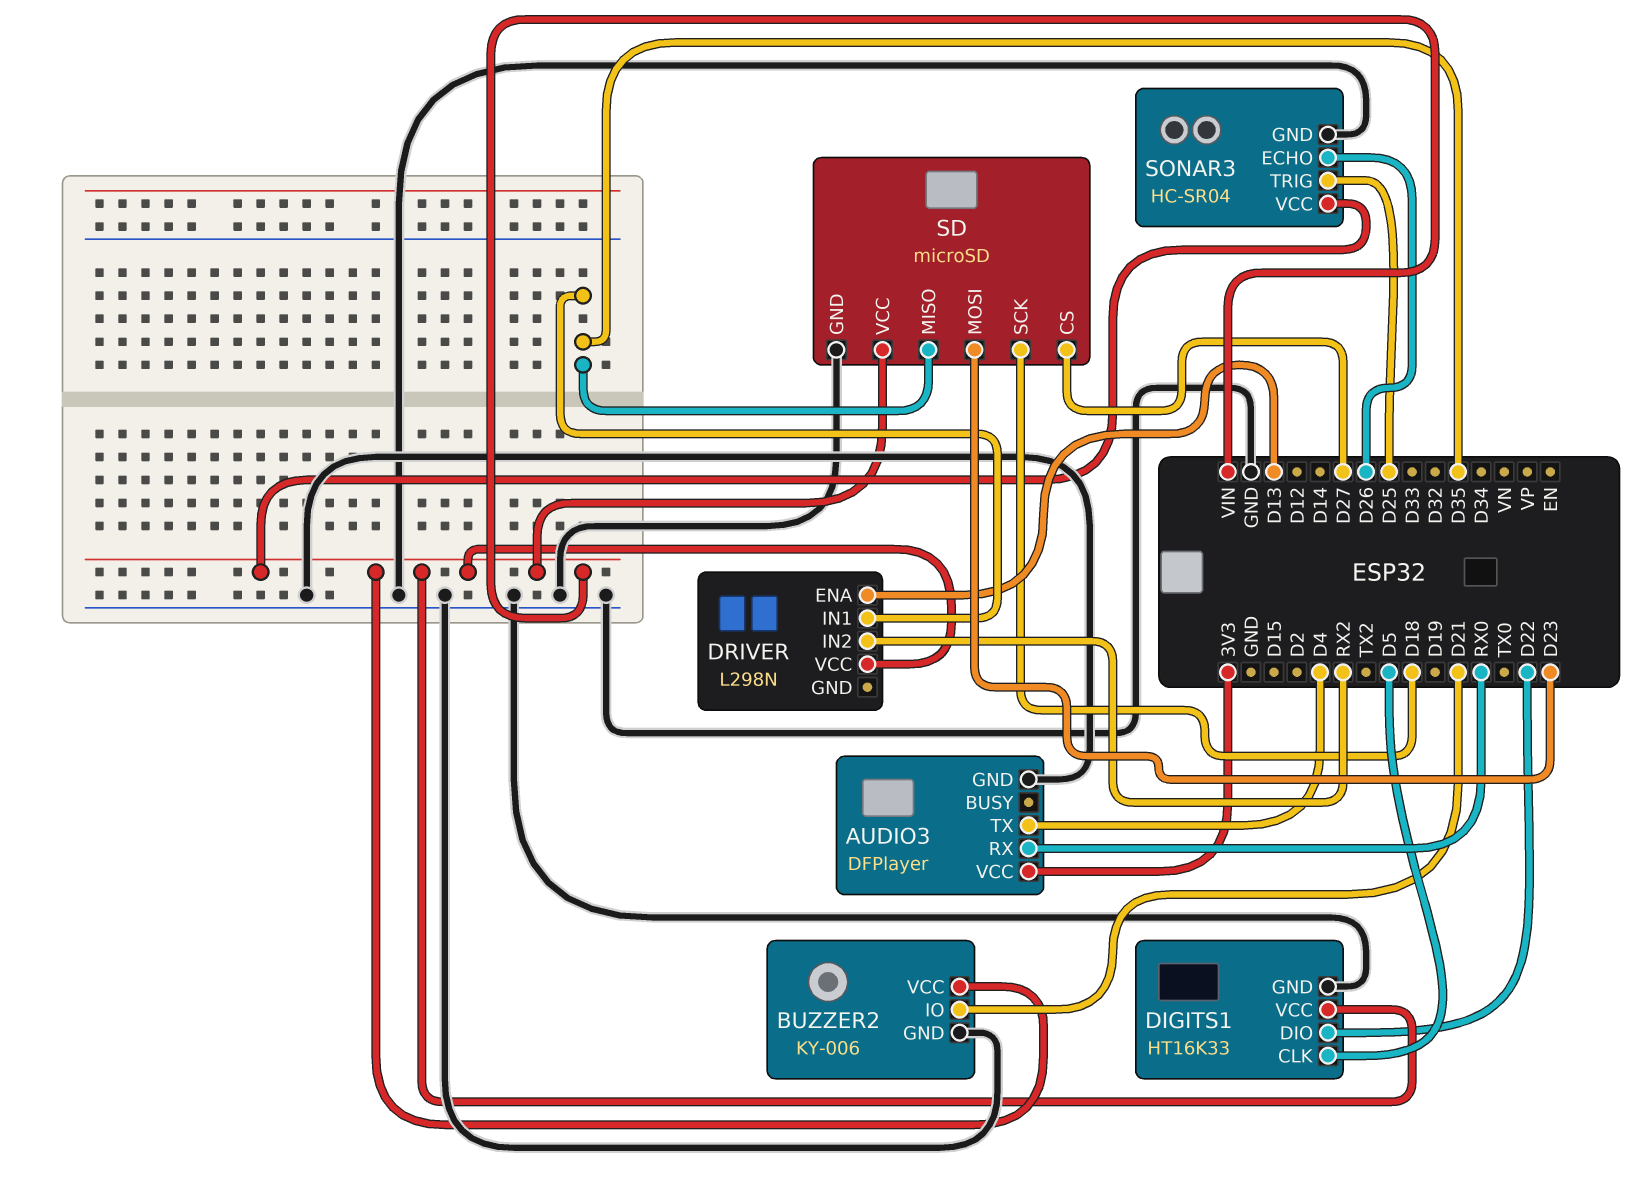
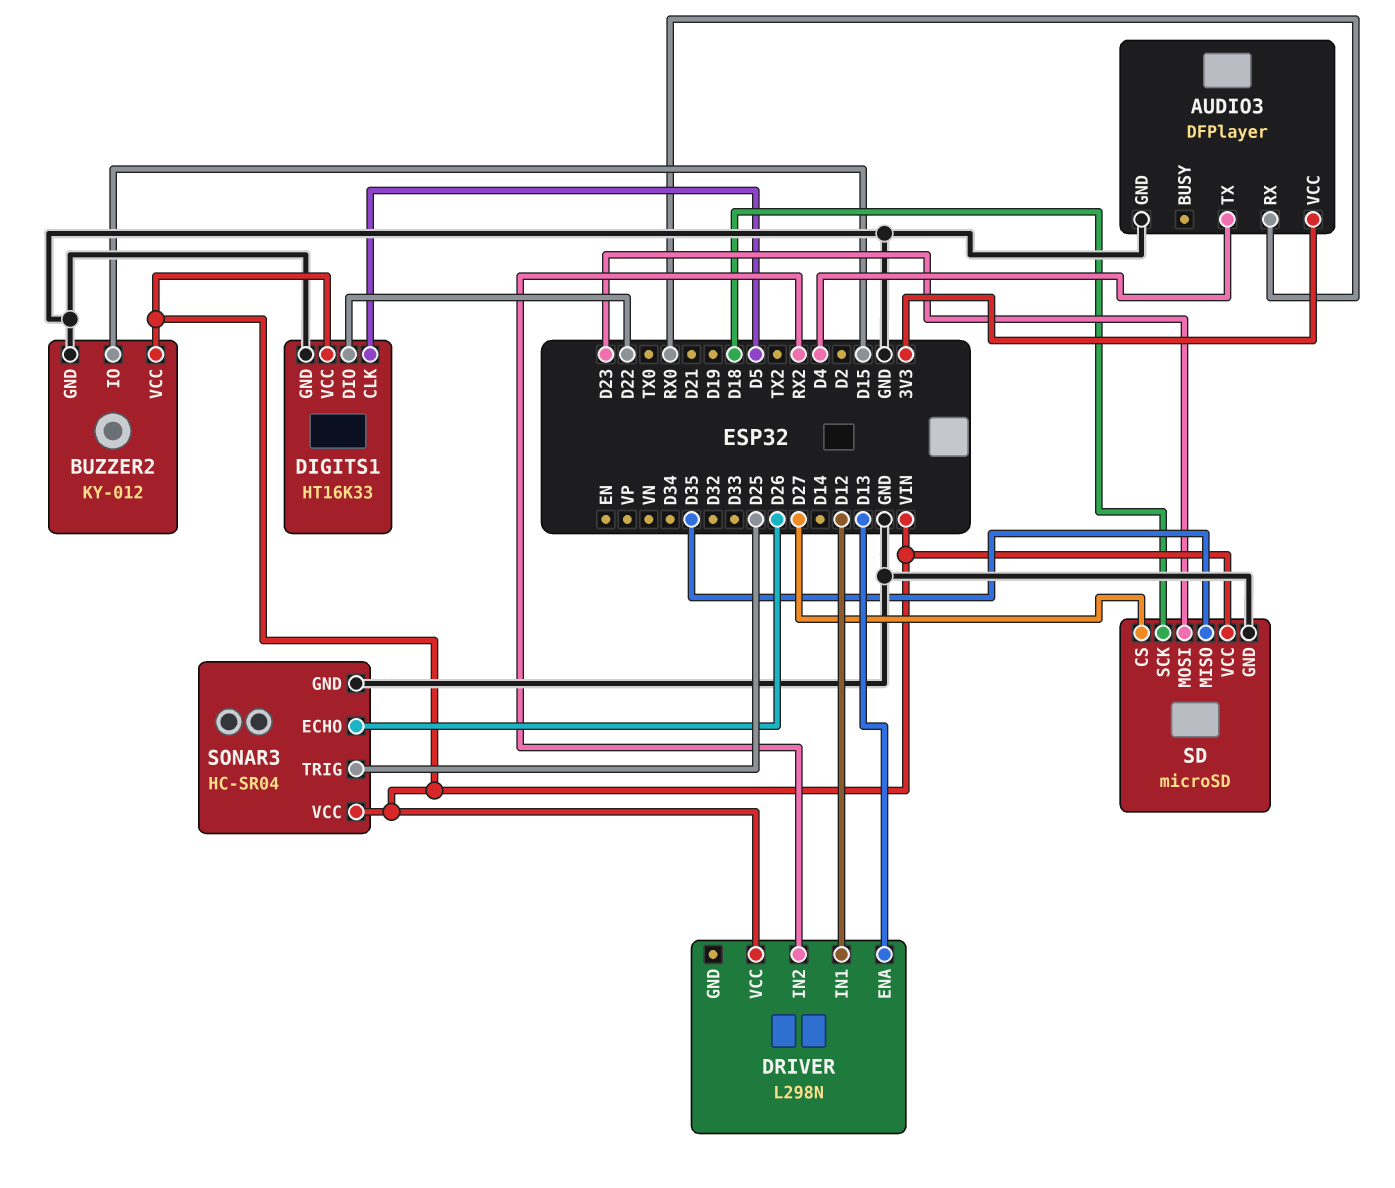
BUZZER2: KY-006 -> KY-012
BUZZER2 pin IO: D21 -> D15
DRIVER pin IN1: D35 -> D12

